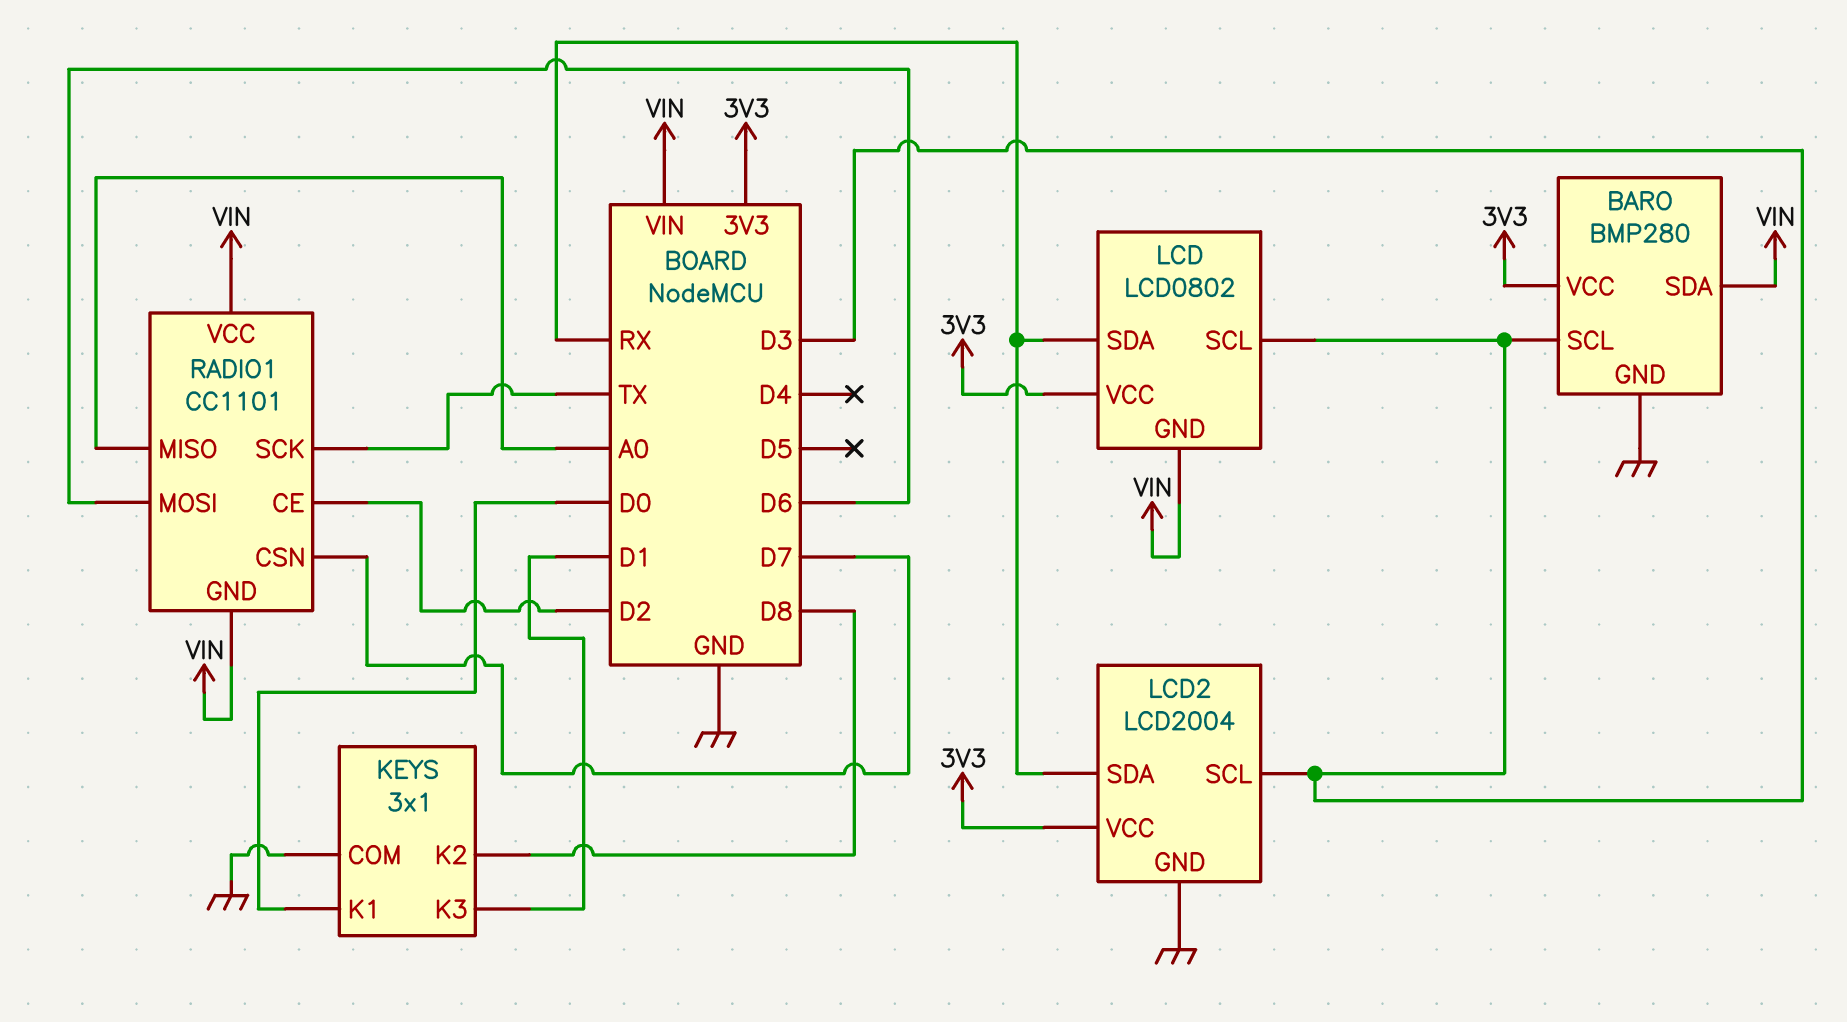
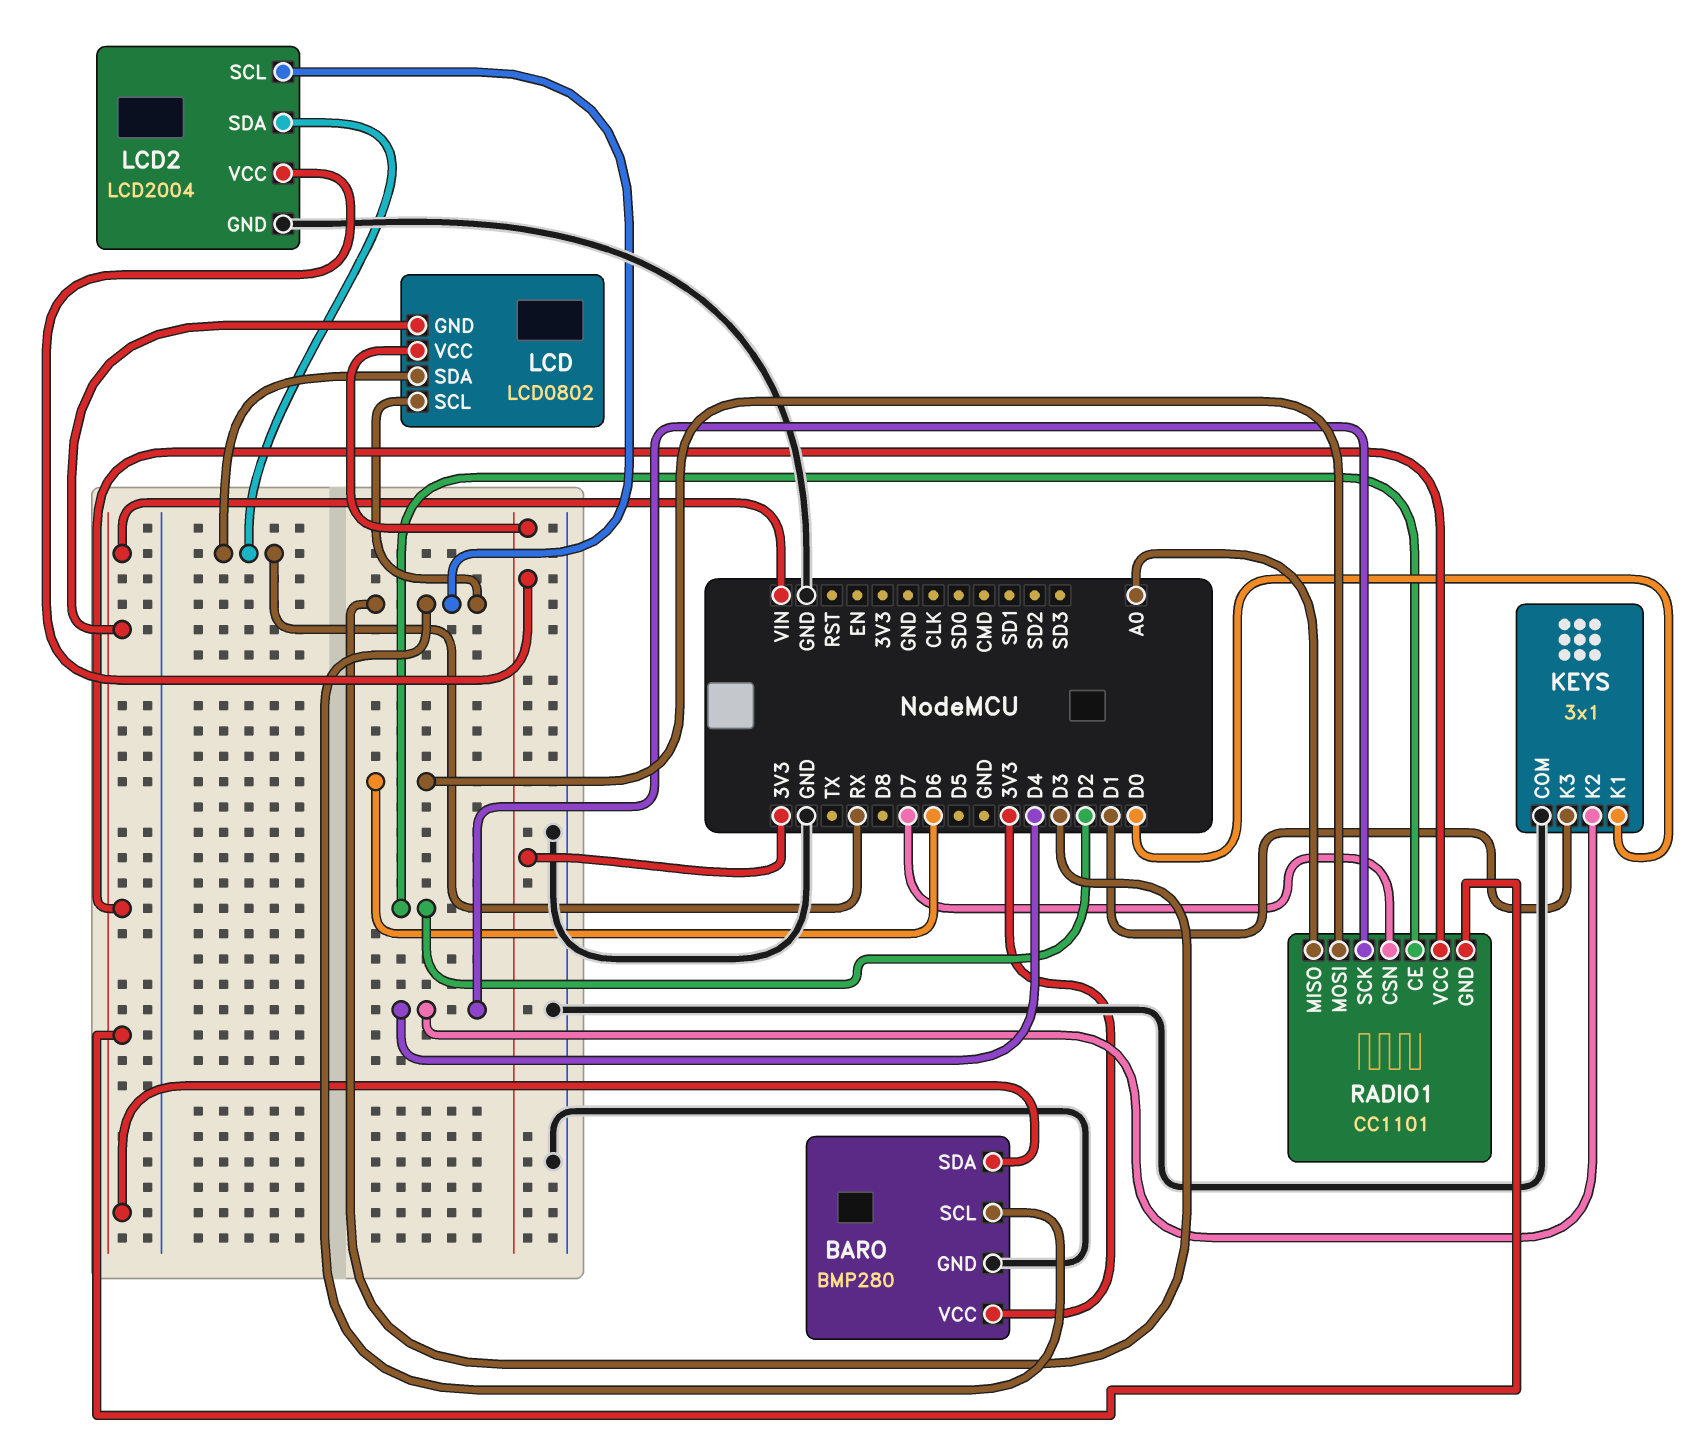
KEYS pin K2: D8 -> D4
RADIO1 pin SCK: TX -> D4

